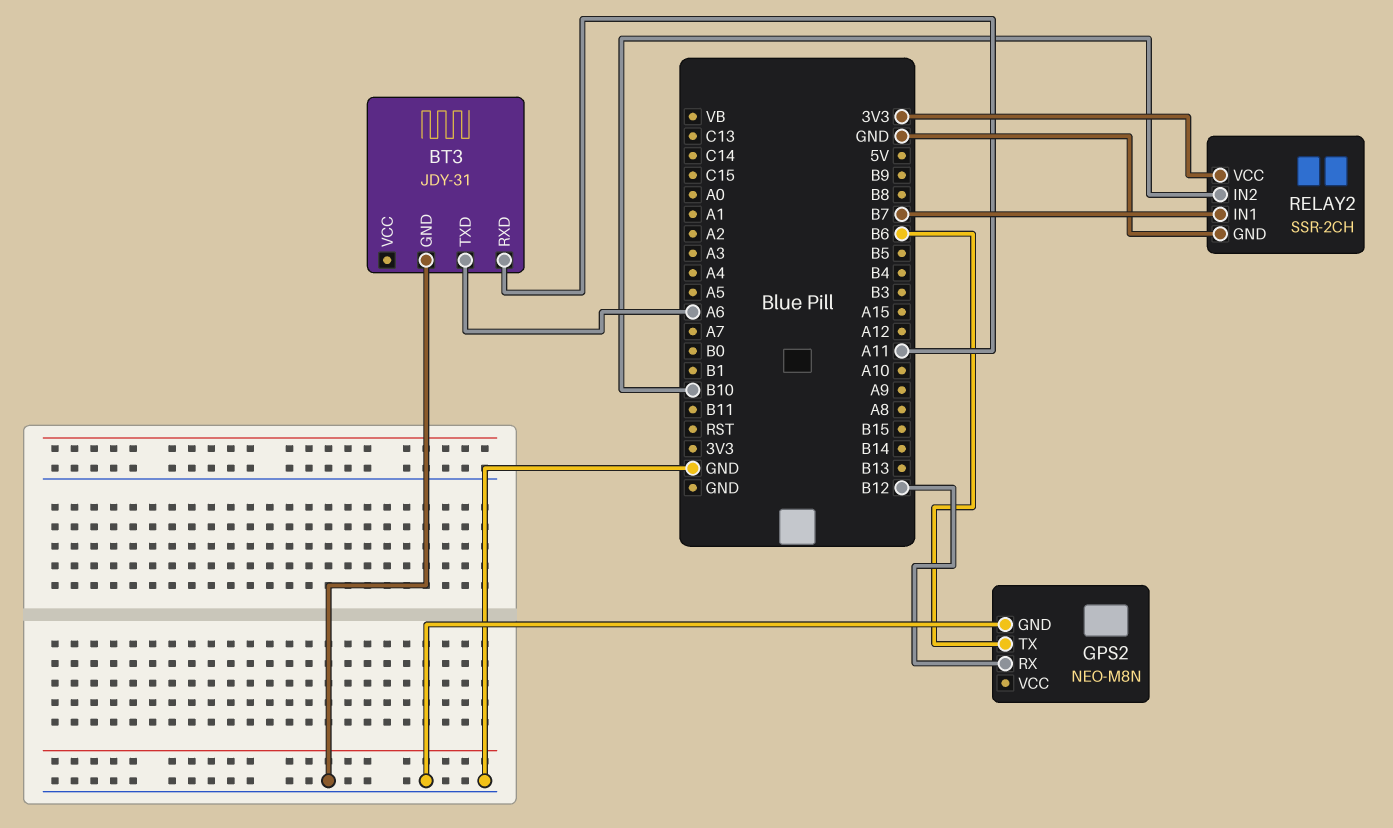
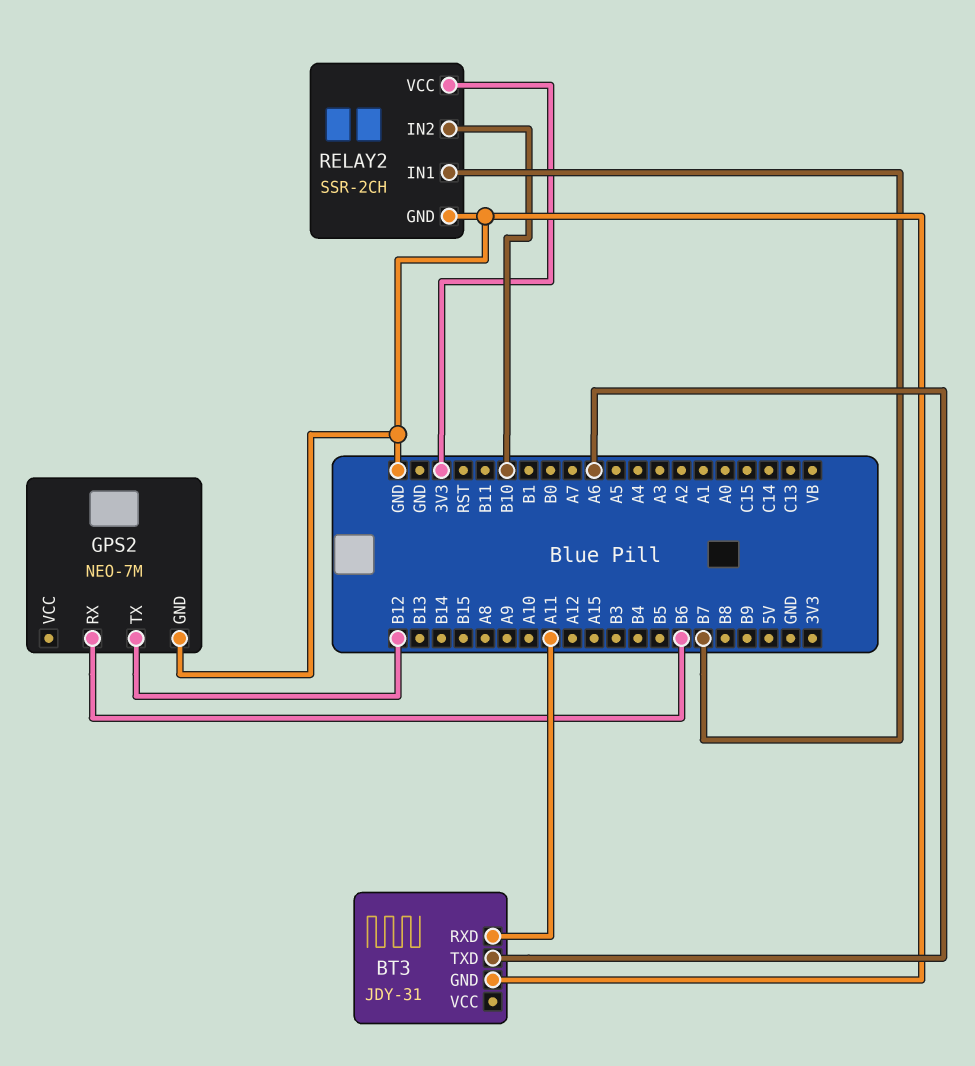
GPS2: NEO-M8N -> NEO-7M
GPS2 pin RX: B12 -> B6
GPS2 pin TX: B6 -> B12

